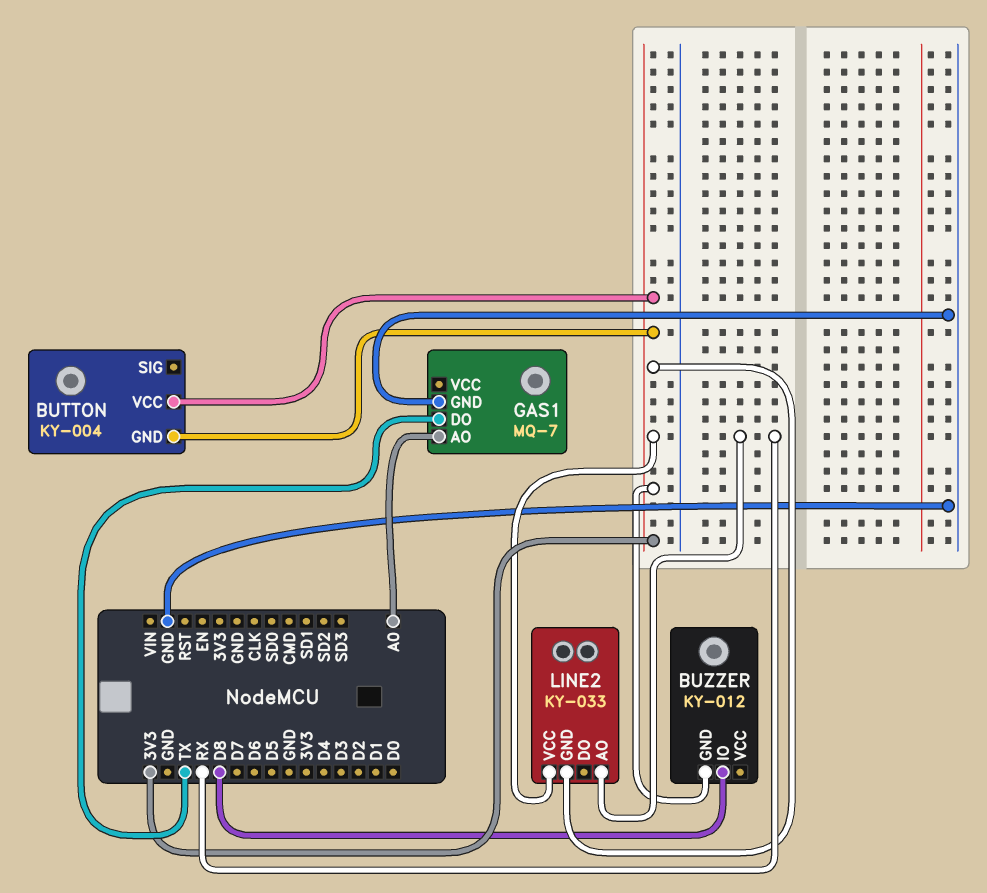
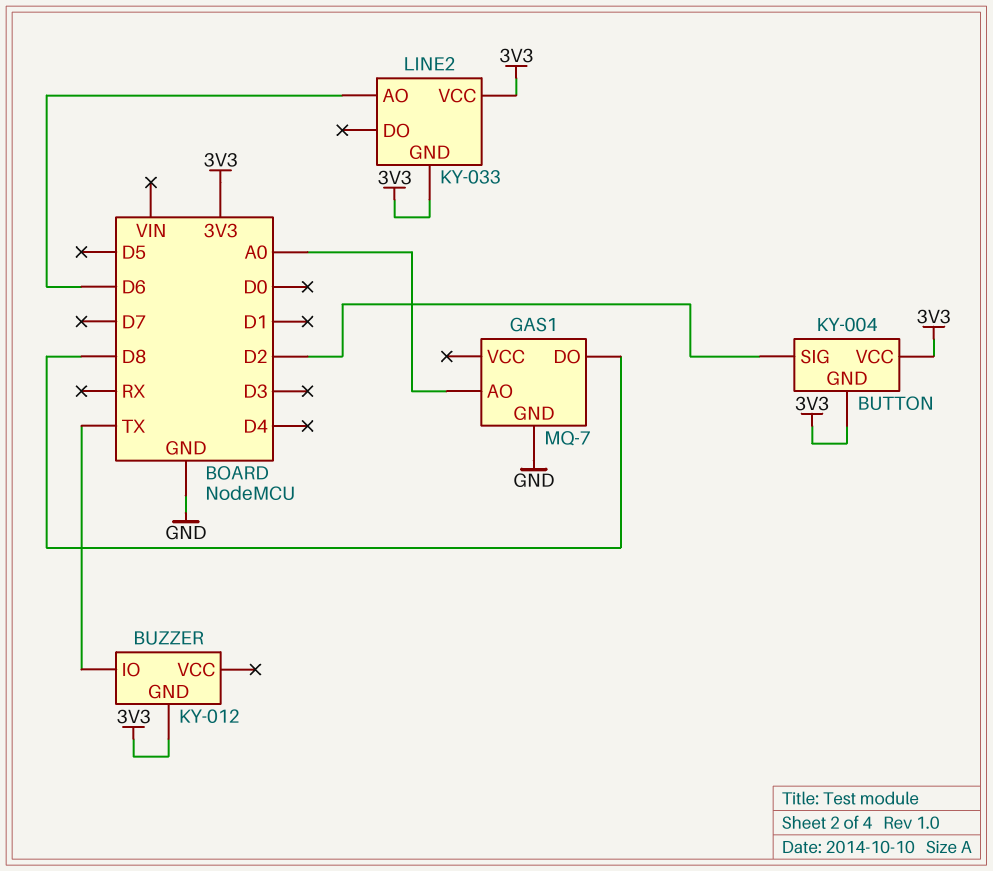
BUTTON pin SIG: none -> D2
BUZZER pin IO: D8 -> TX
GAS1 pin DO: TX -> D8
LINE2 pin AO: RX -> D6

